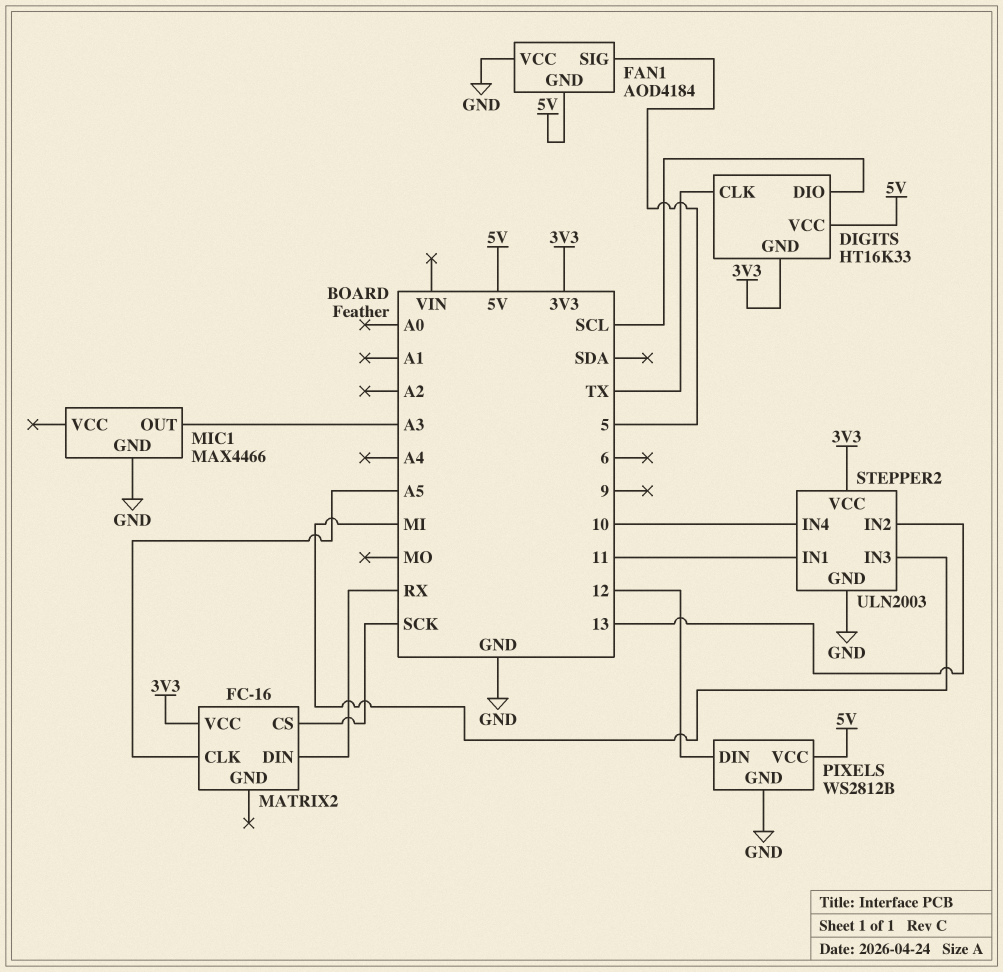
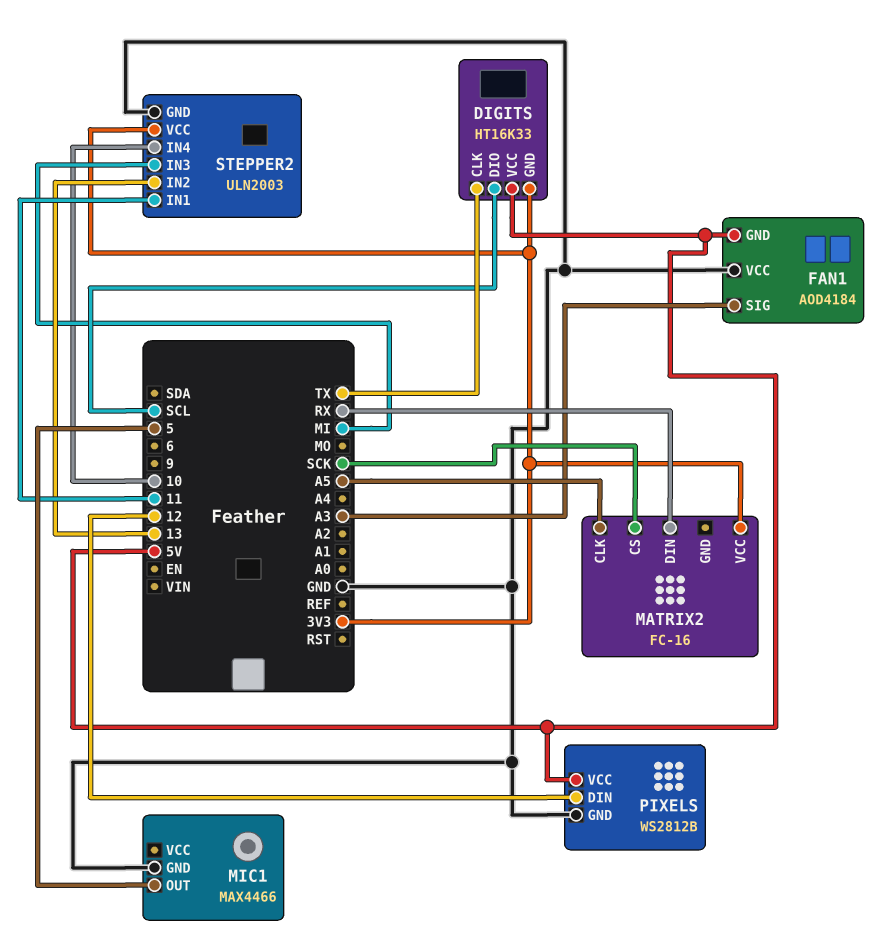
FAN1 pin SIG: 5 -> A3
MIC1 pin OUT: A3 -> 5

